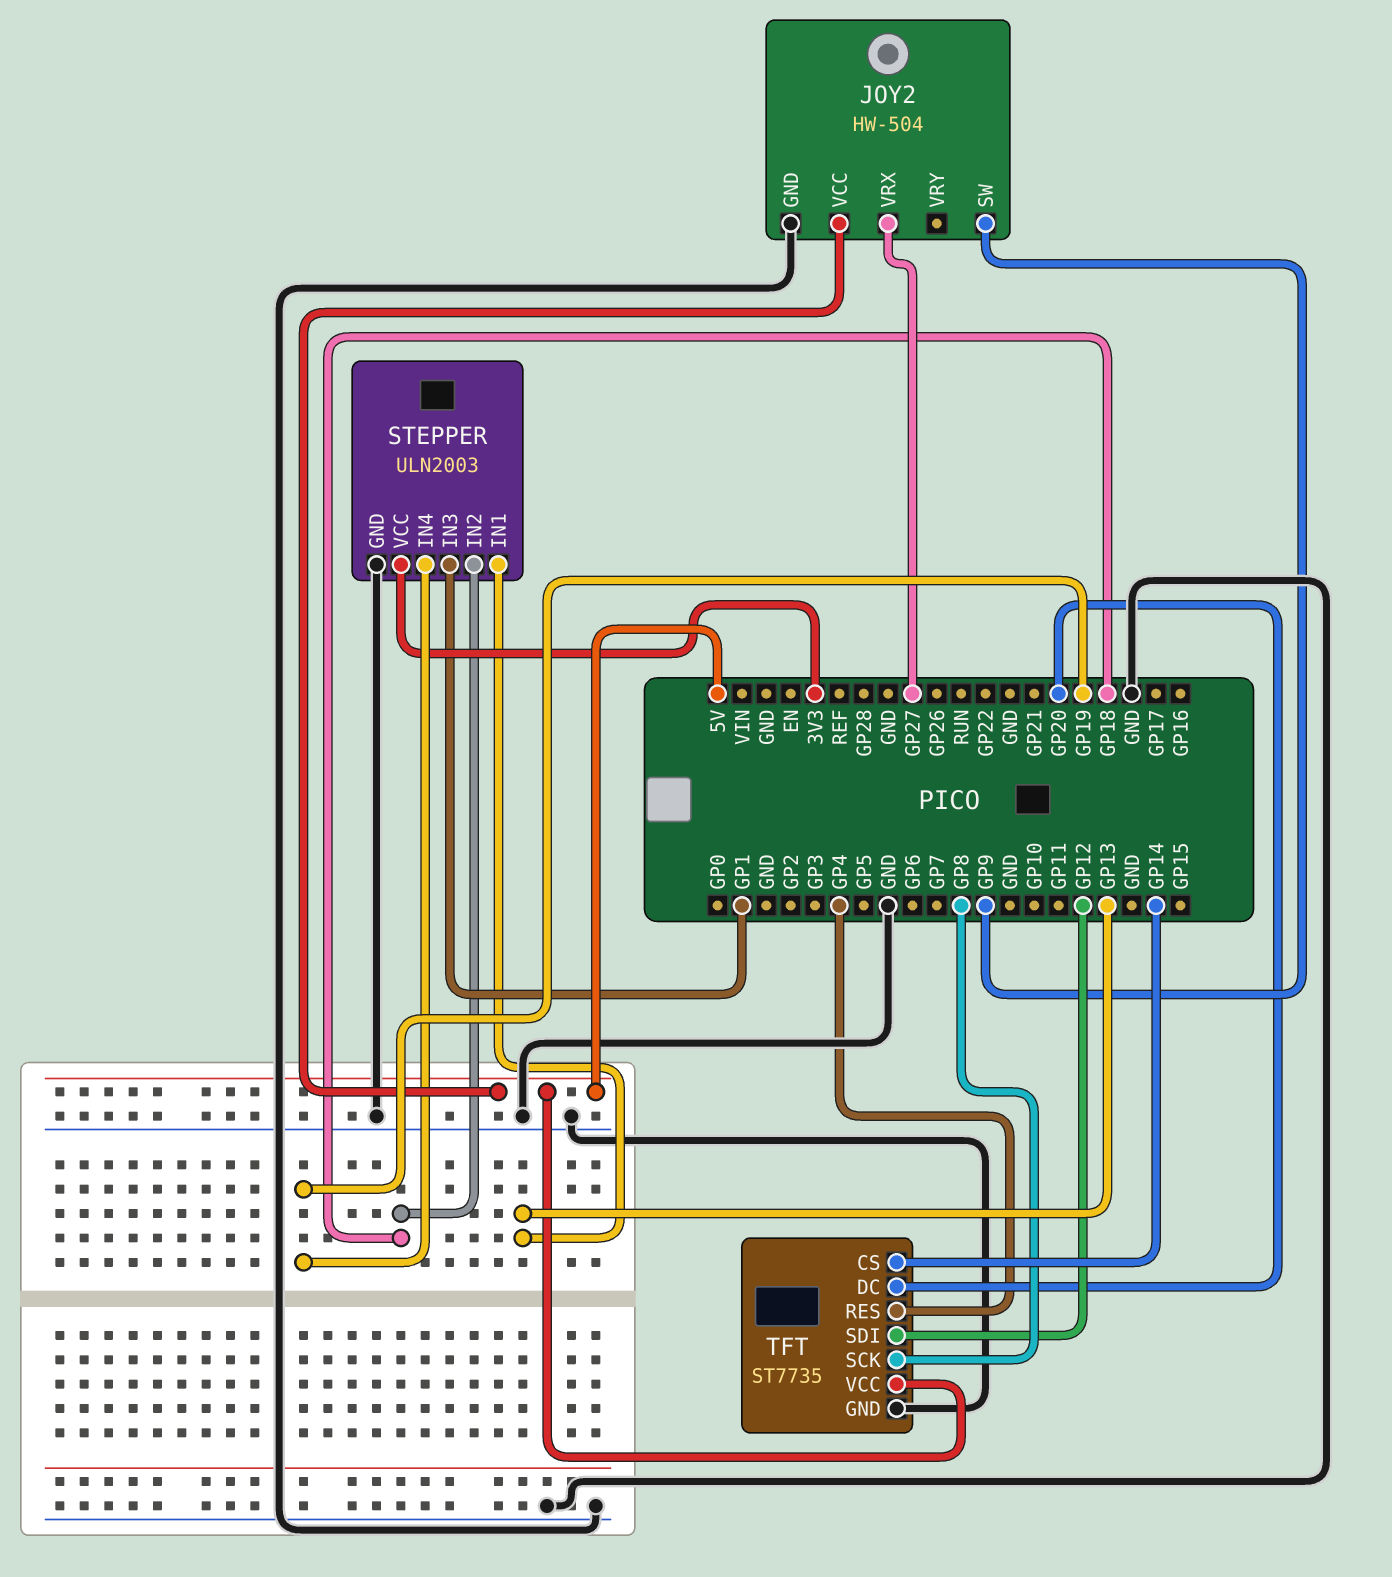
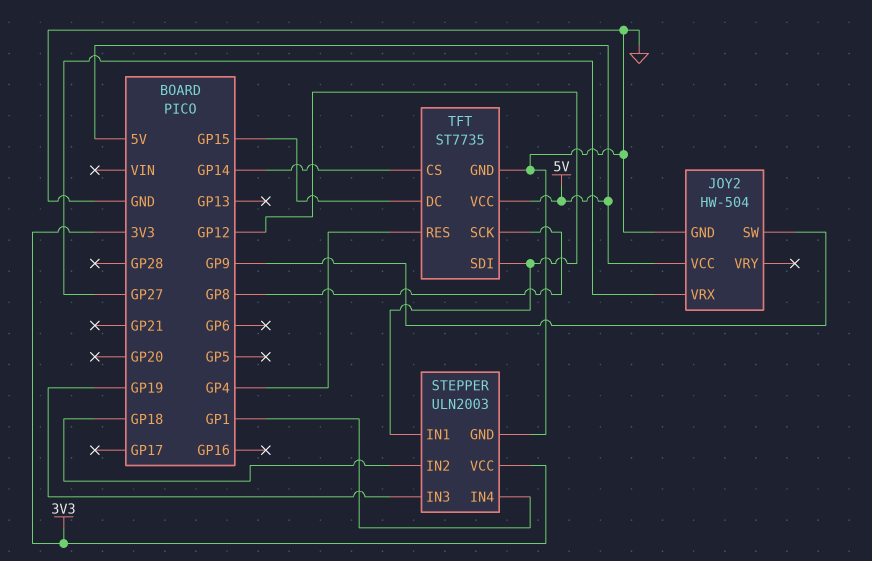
STEPPER pin IN1: GP13 -> GP12
STEPPER pin IN3: GP1 -> GP19
STEPPER pin IN4: GP19 -> GP1
TFT pin DC: GP20 -> GP15

